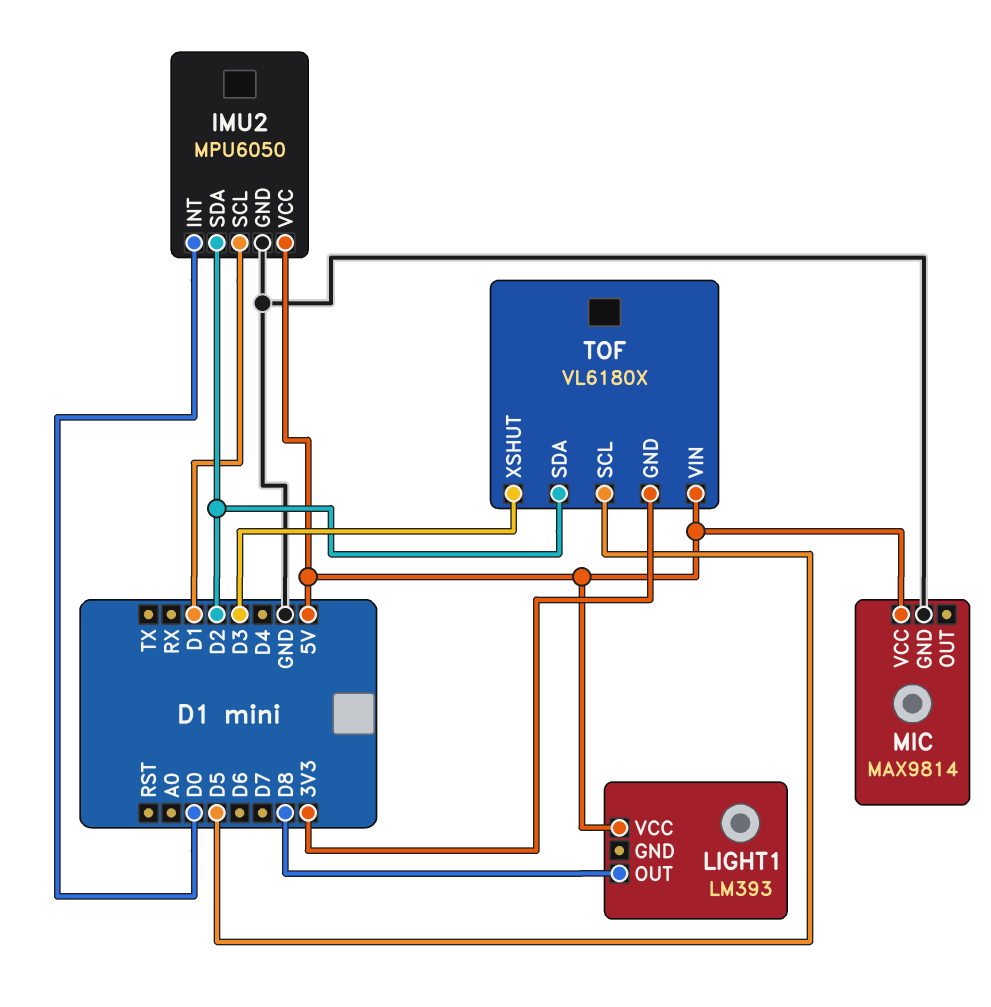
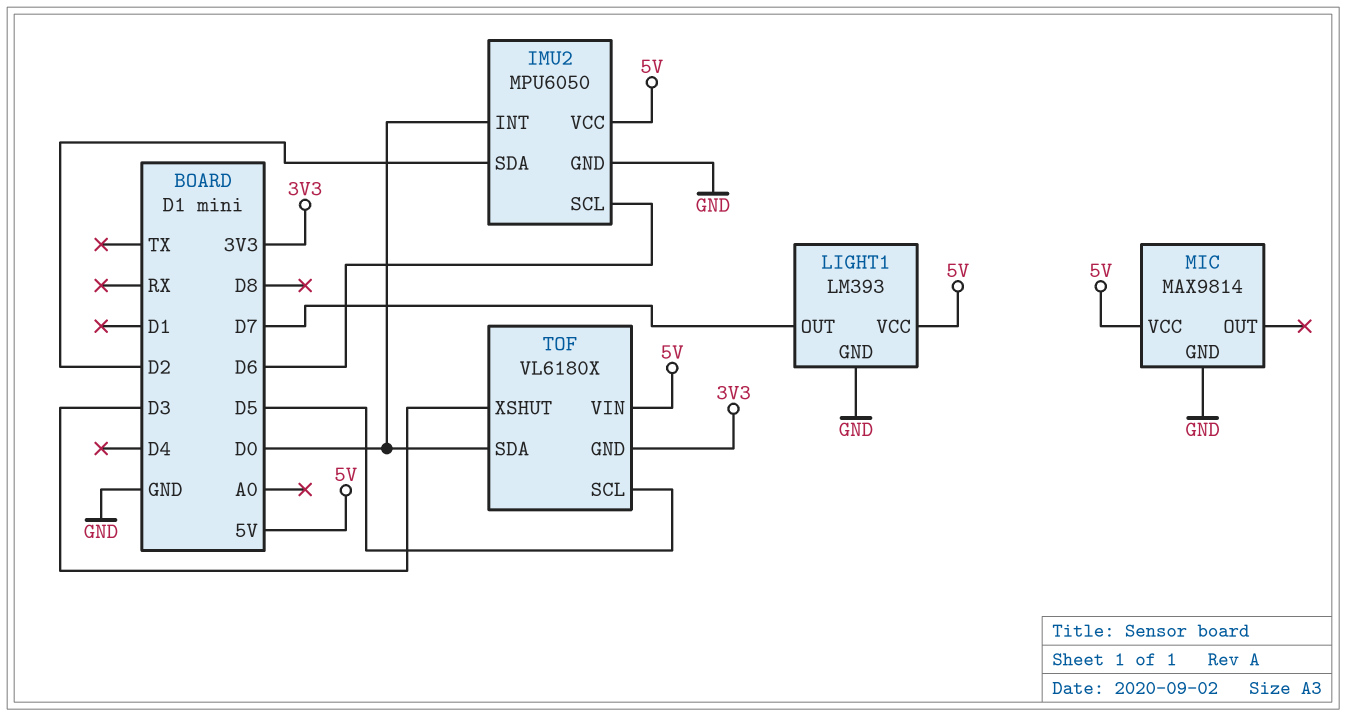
IMU2 pin SCL: D1 -> D6
LIGHT1 pin GND: none -> GND
LIGHT1 pin OUT: D8 -> D7
TOF pin SDA: D2 -> D0

